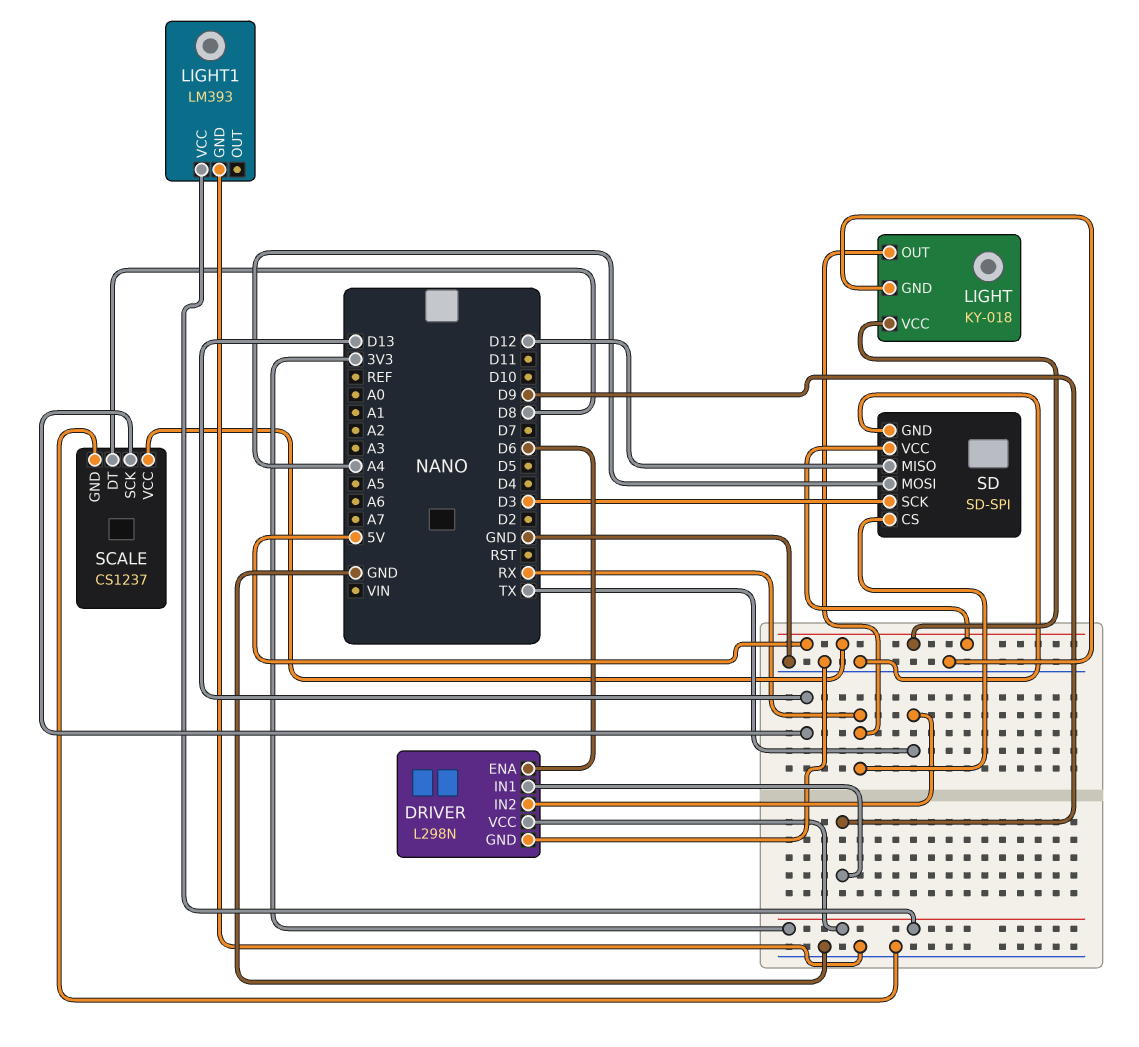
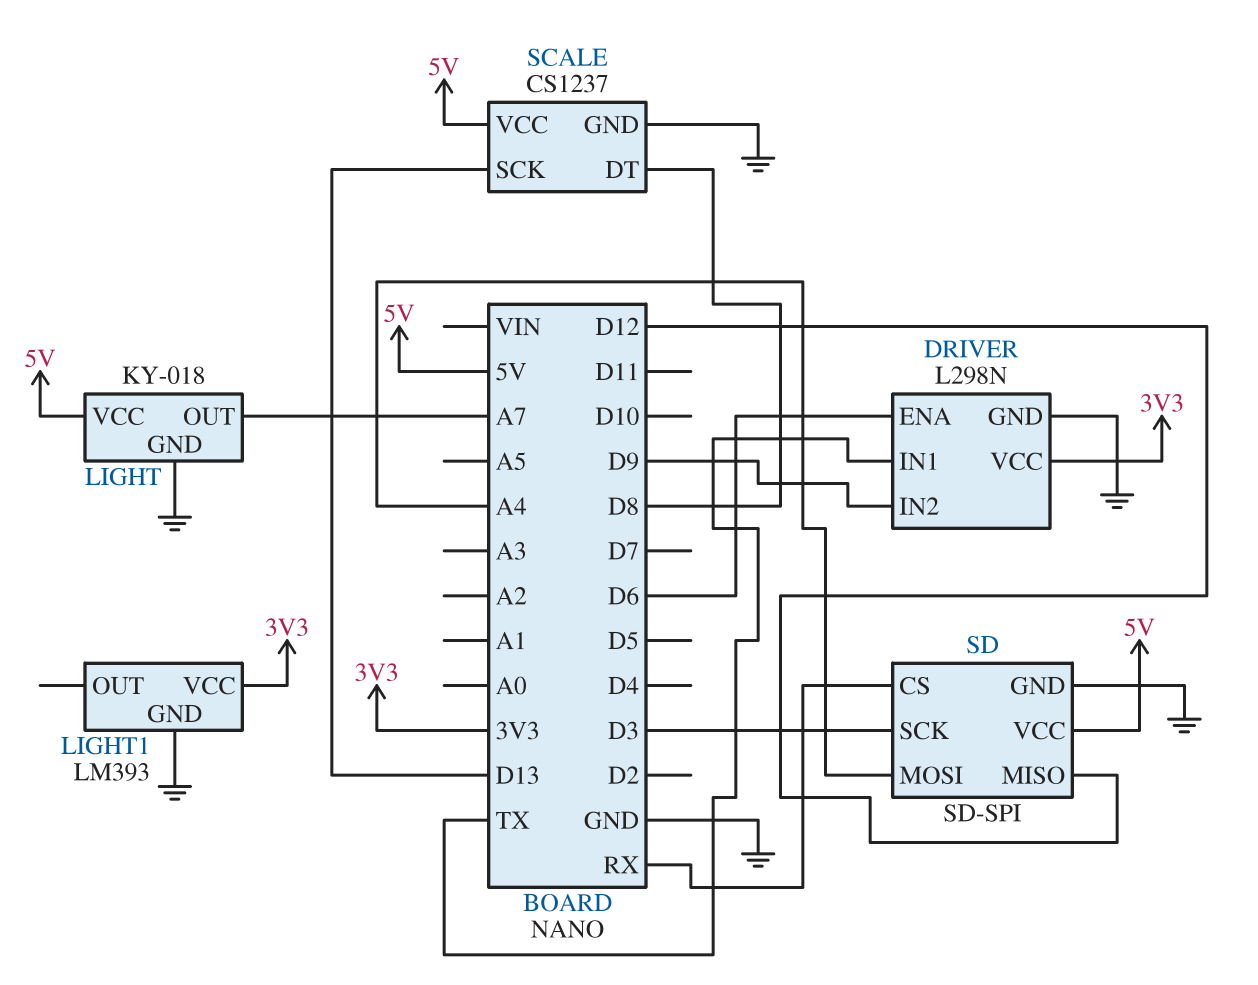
DRIVER pin IN1: D9 -> TX
DRIVER pin IN2: TX -> D9
LIGHT pin OUT: RX -> A7

